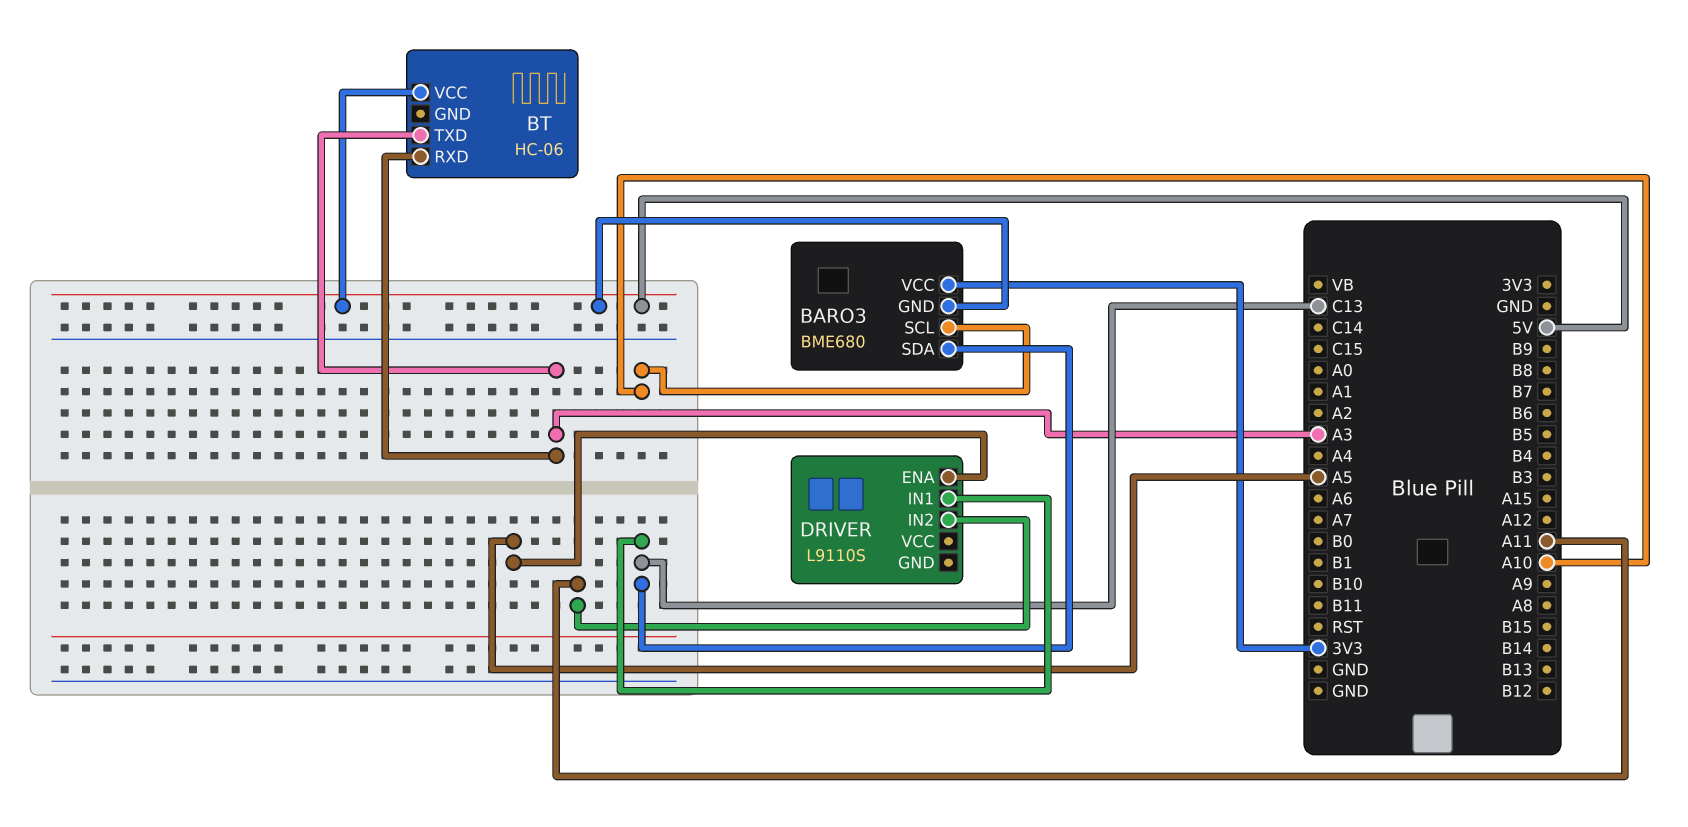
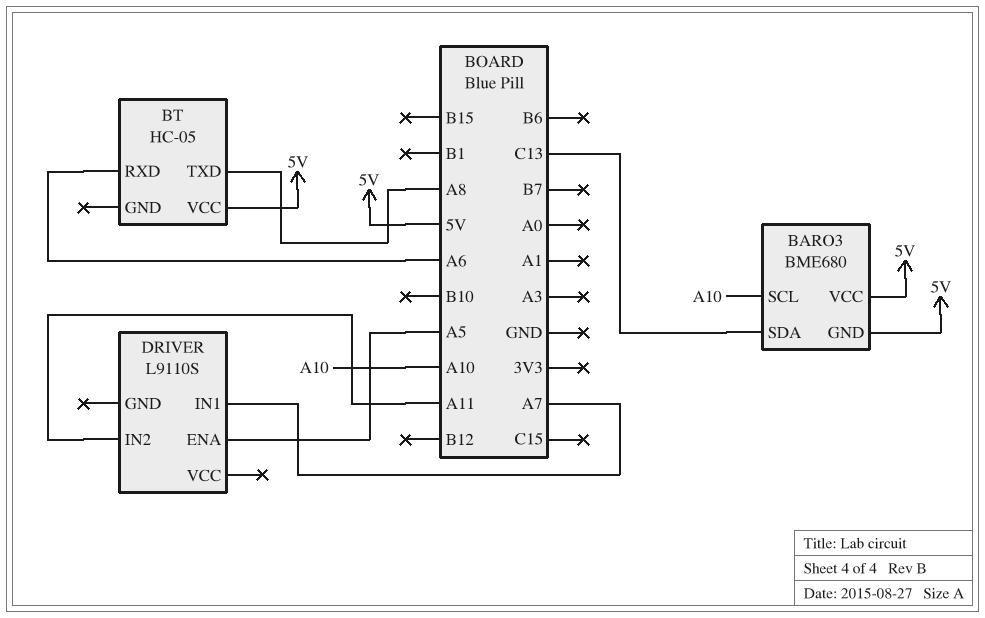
BARO3 pin VCC: 3V3 -> 5V
BT: HC-06 -> HC-05
BT pin RXD: A3 -> A6
BT pin TXD: A3 -> A8
DRIVER pin IN1: C13 -> A7

